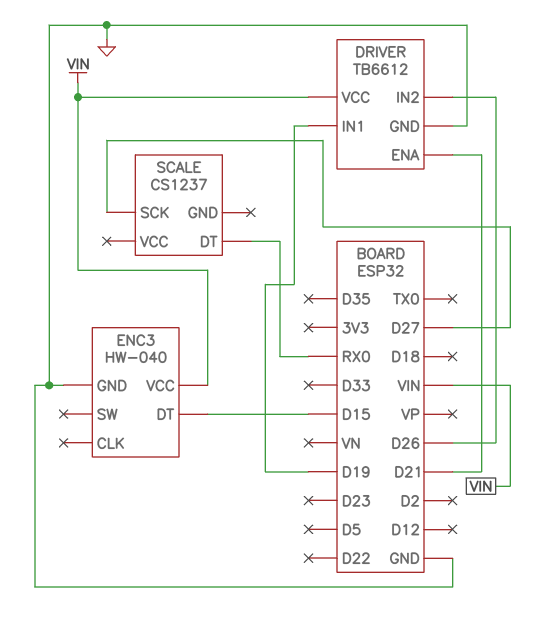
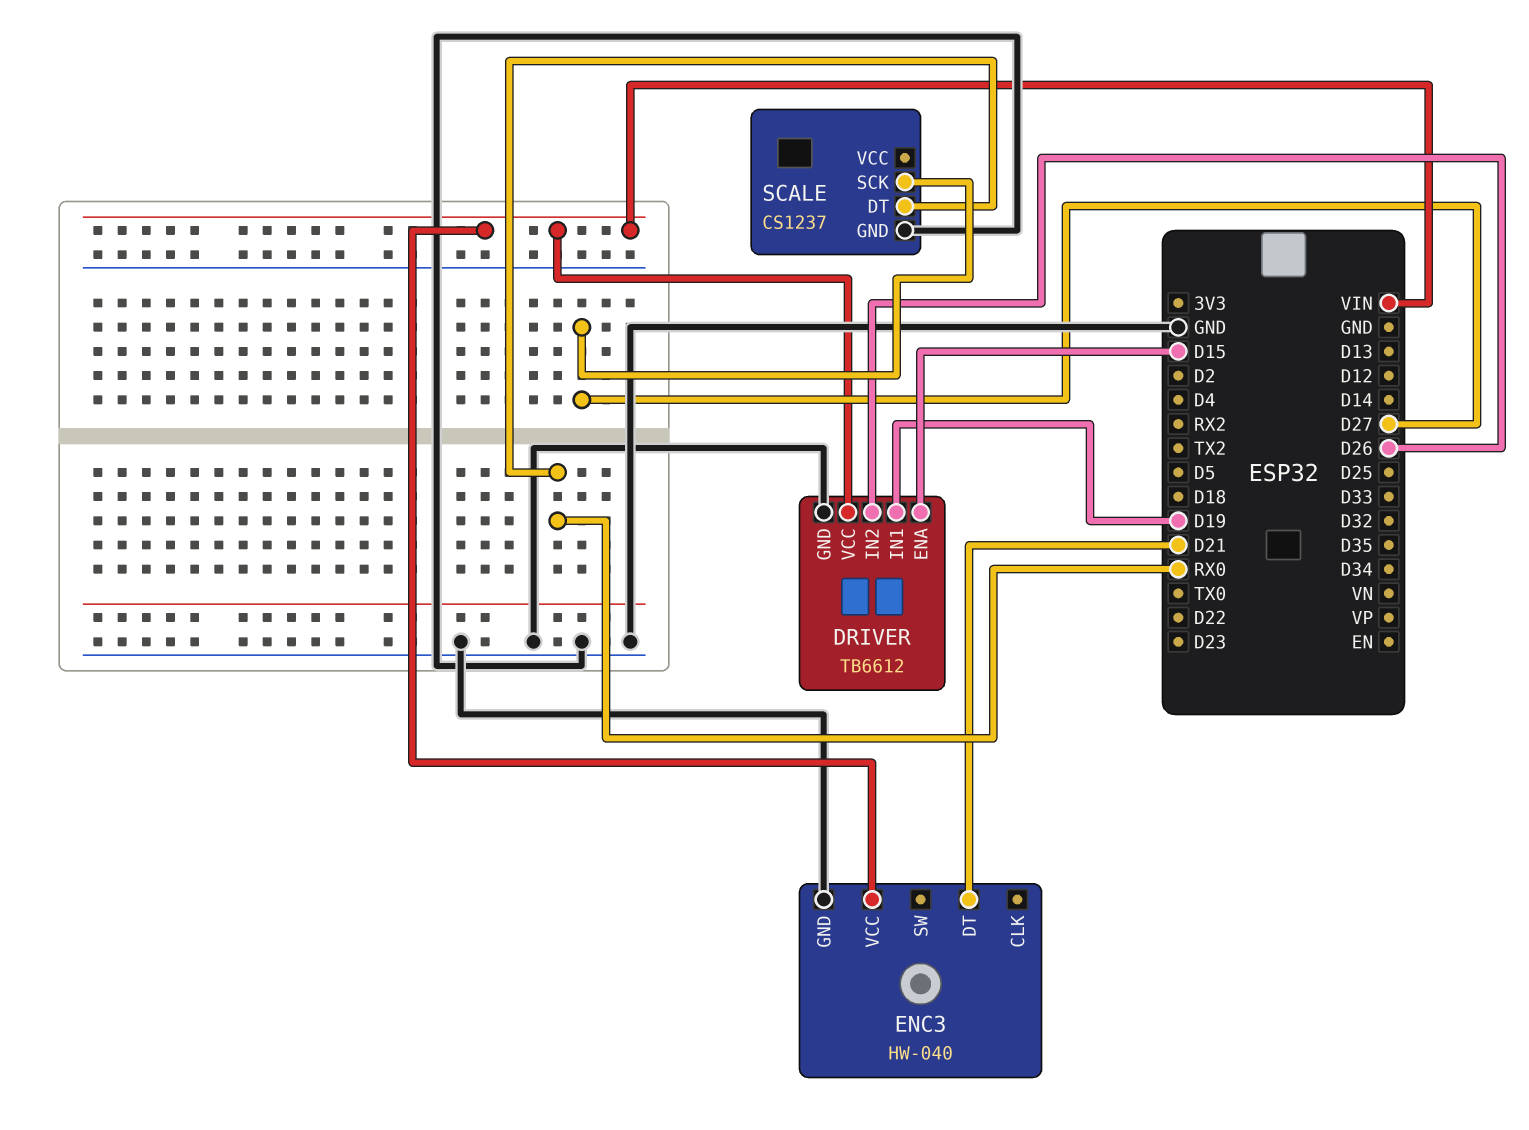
DRIVER pin ENA: D21 -> D15
ENC3 pin DT: D15 -> D21
SCALE pin GND: none -> GND

